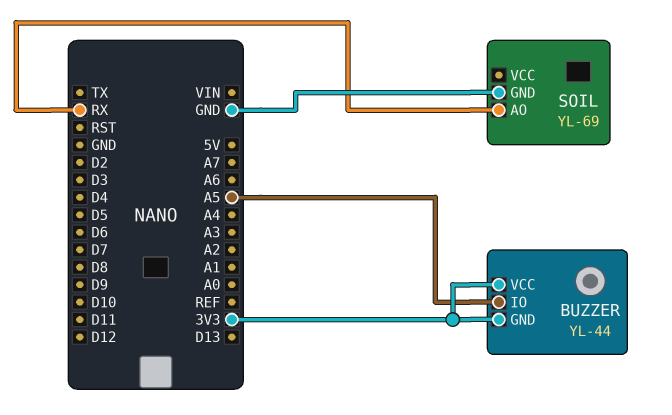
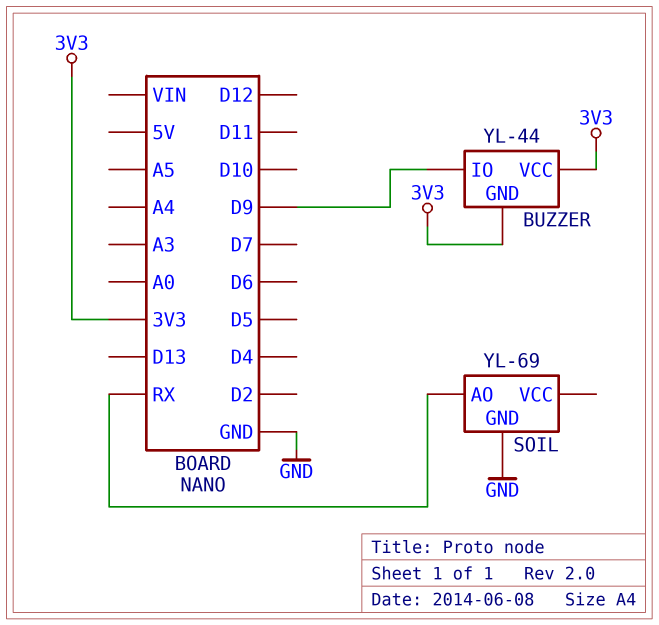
BUZZER pin IO: A5 -> D9

